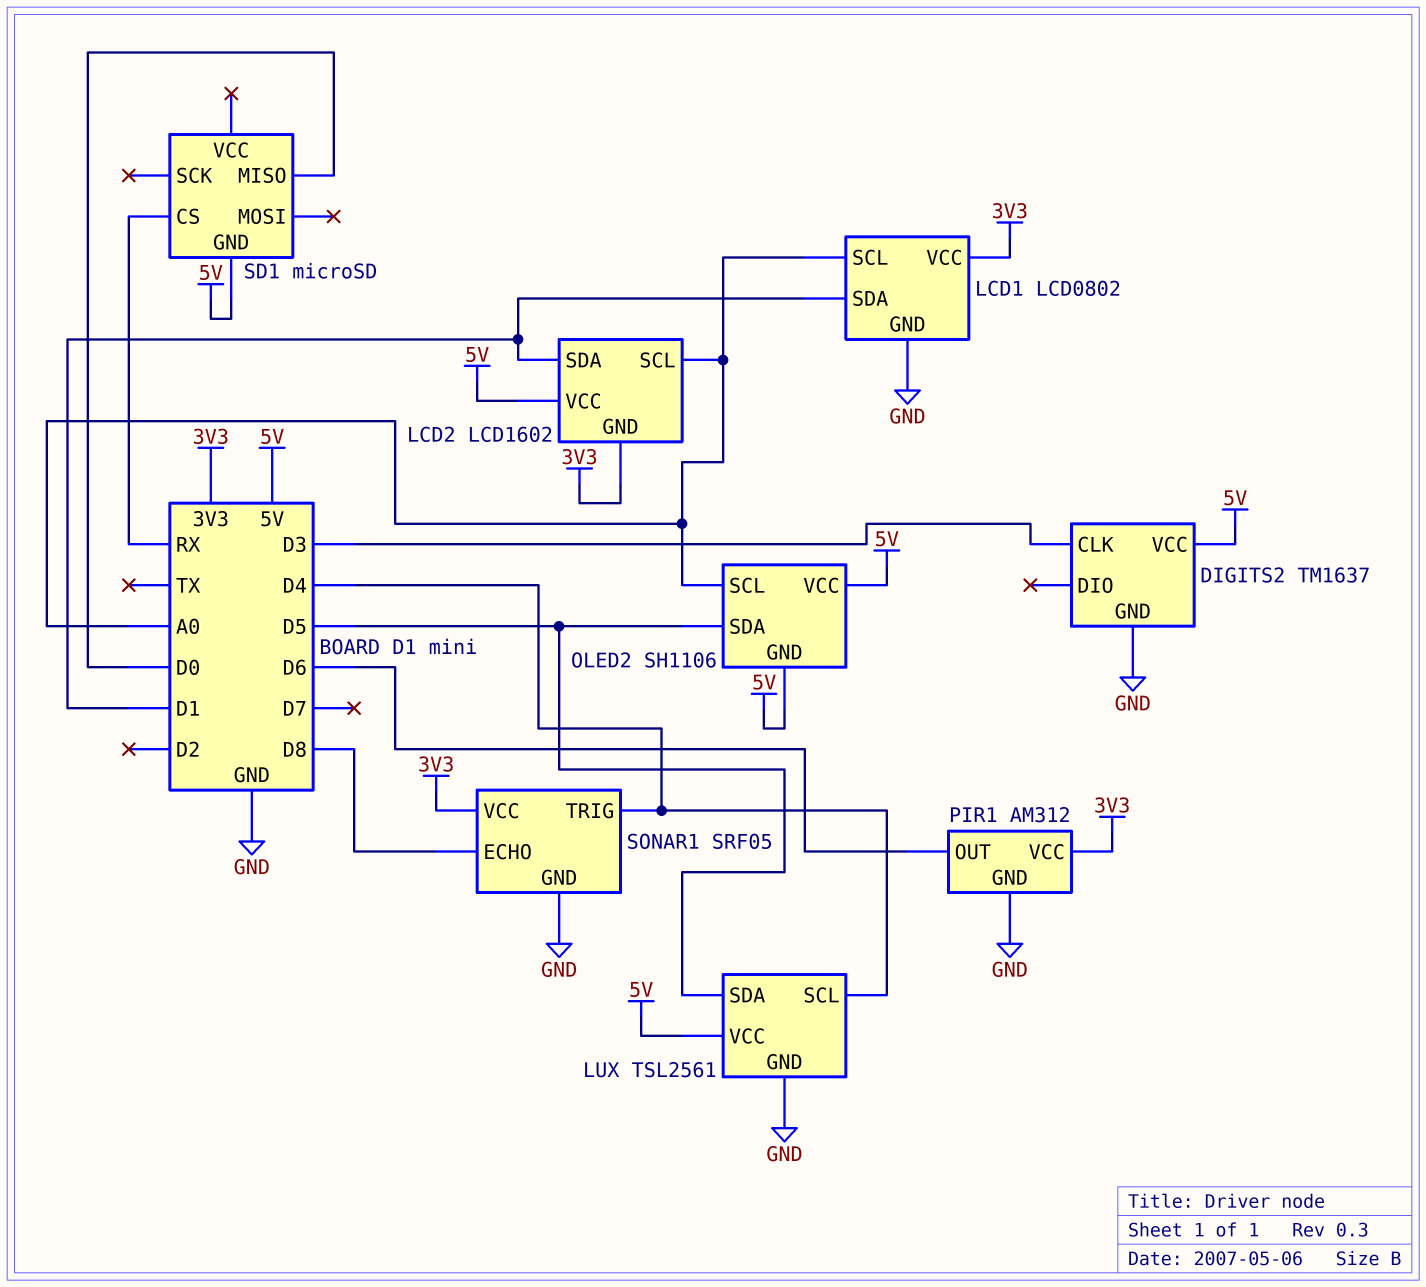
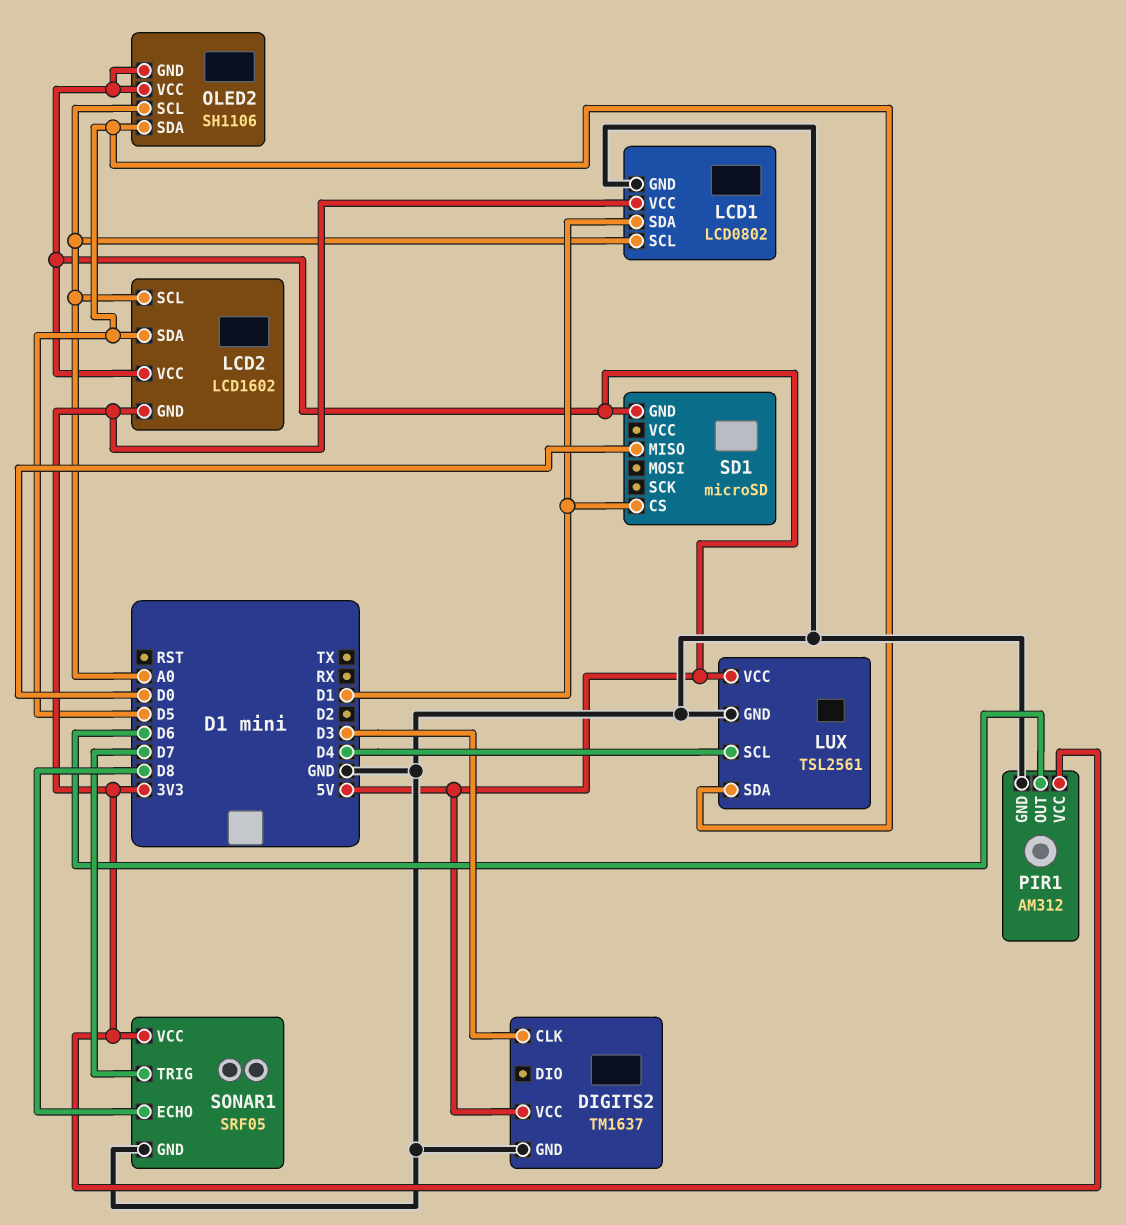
LCD2 pin SDA: D1 -> D5
SD1 pin CS: RX -> D1
SONAR1 pin TRIG: D4 -> D7

